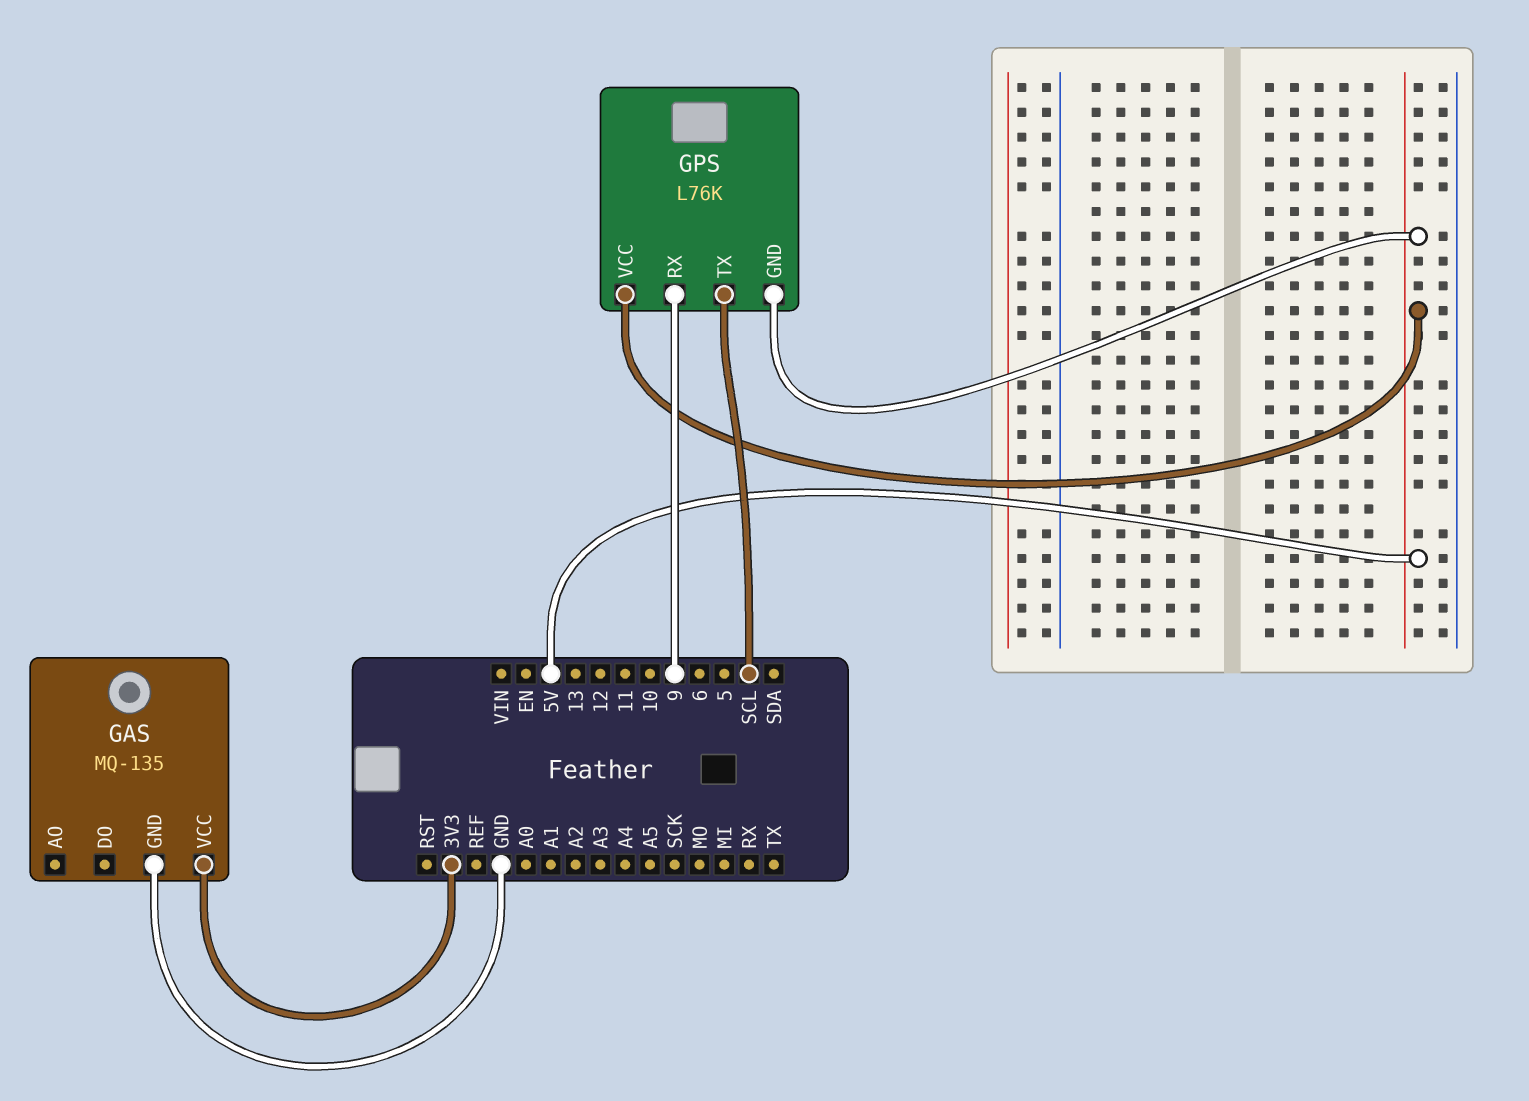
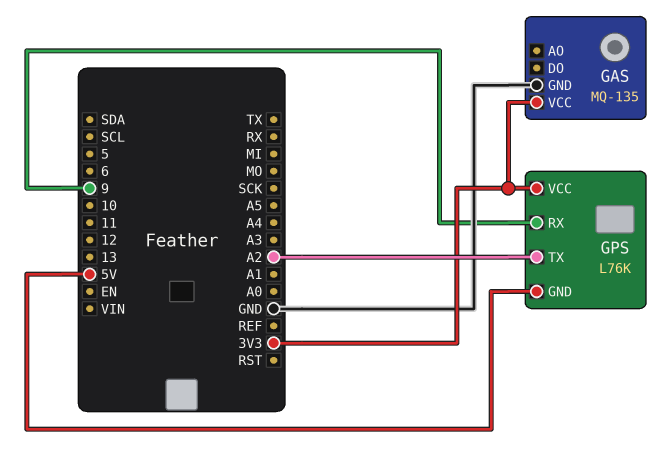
GPS pin TX: SCL -> A2
GPS pin VCC: 5V -> 3V3

